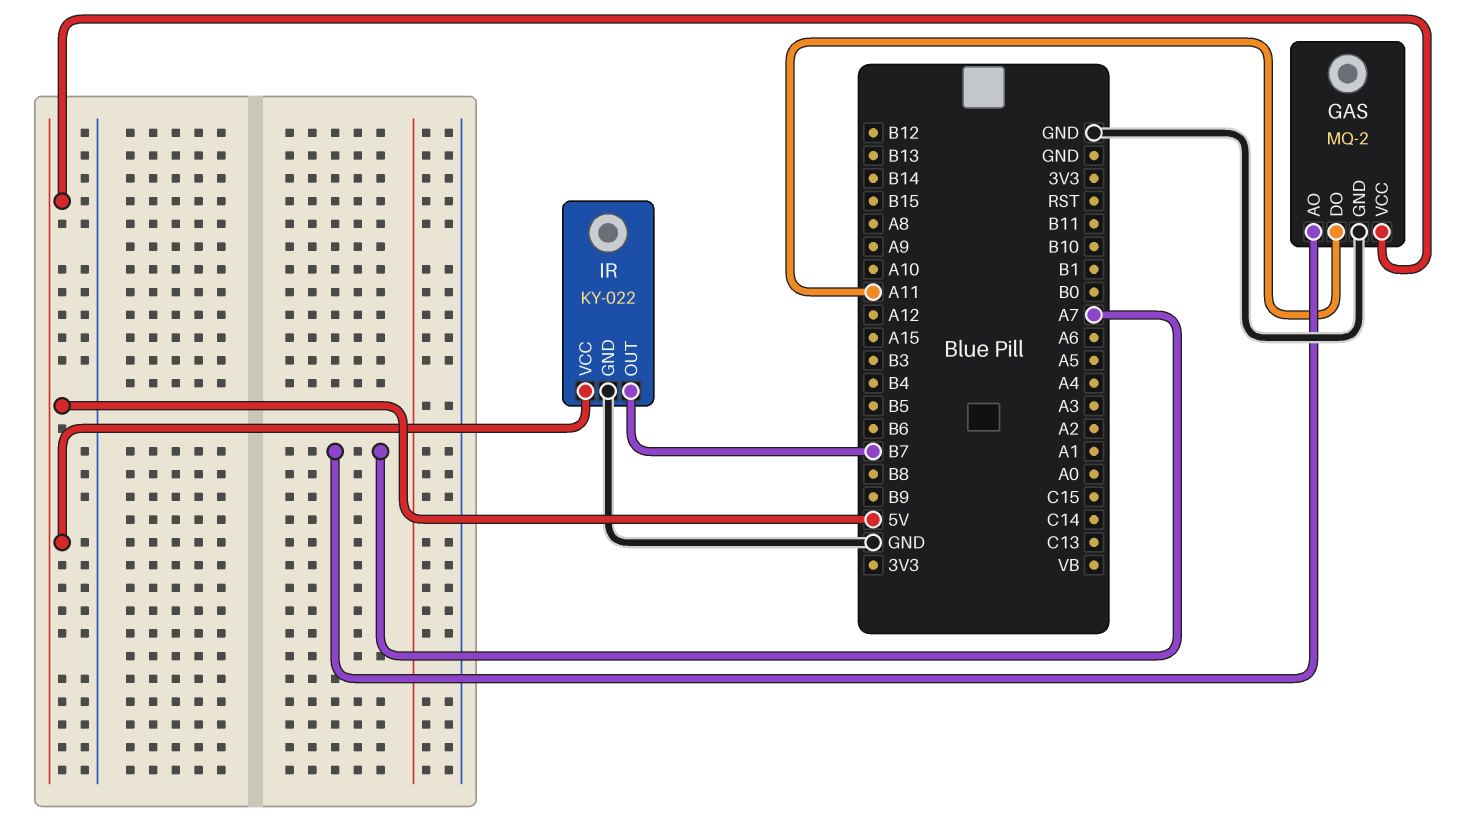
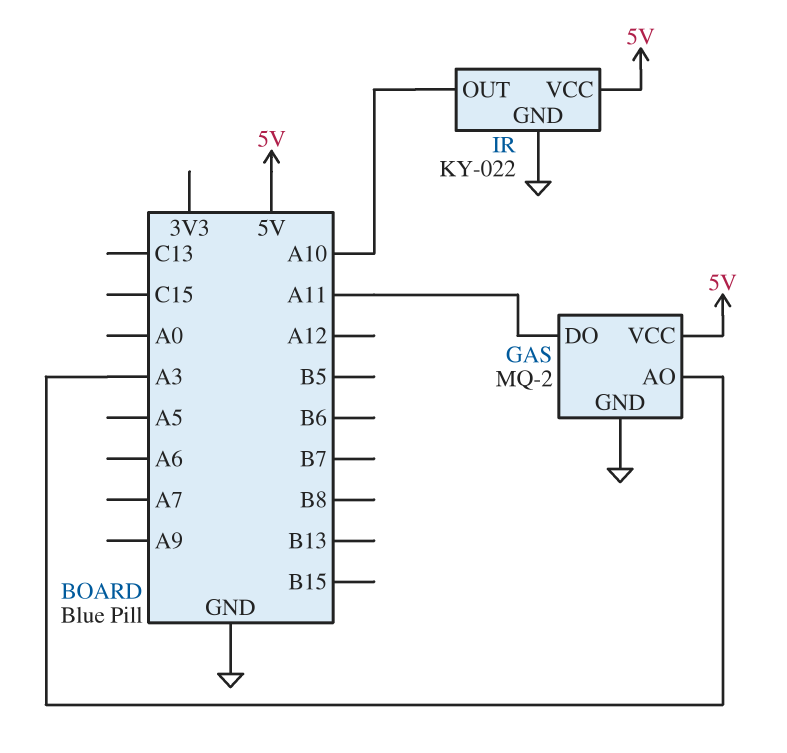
GAS pin AO: A7 -> A3
IR pin OUT: B7 -> A10

